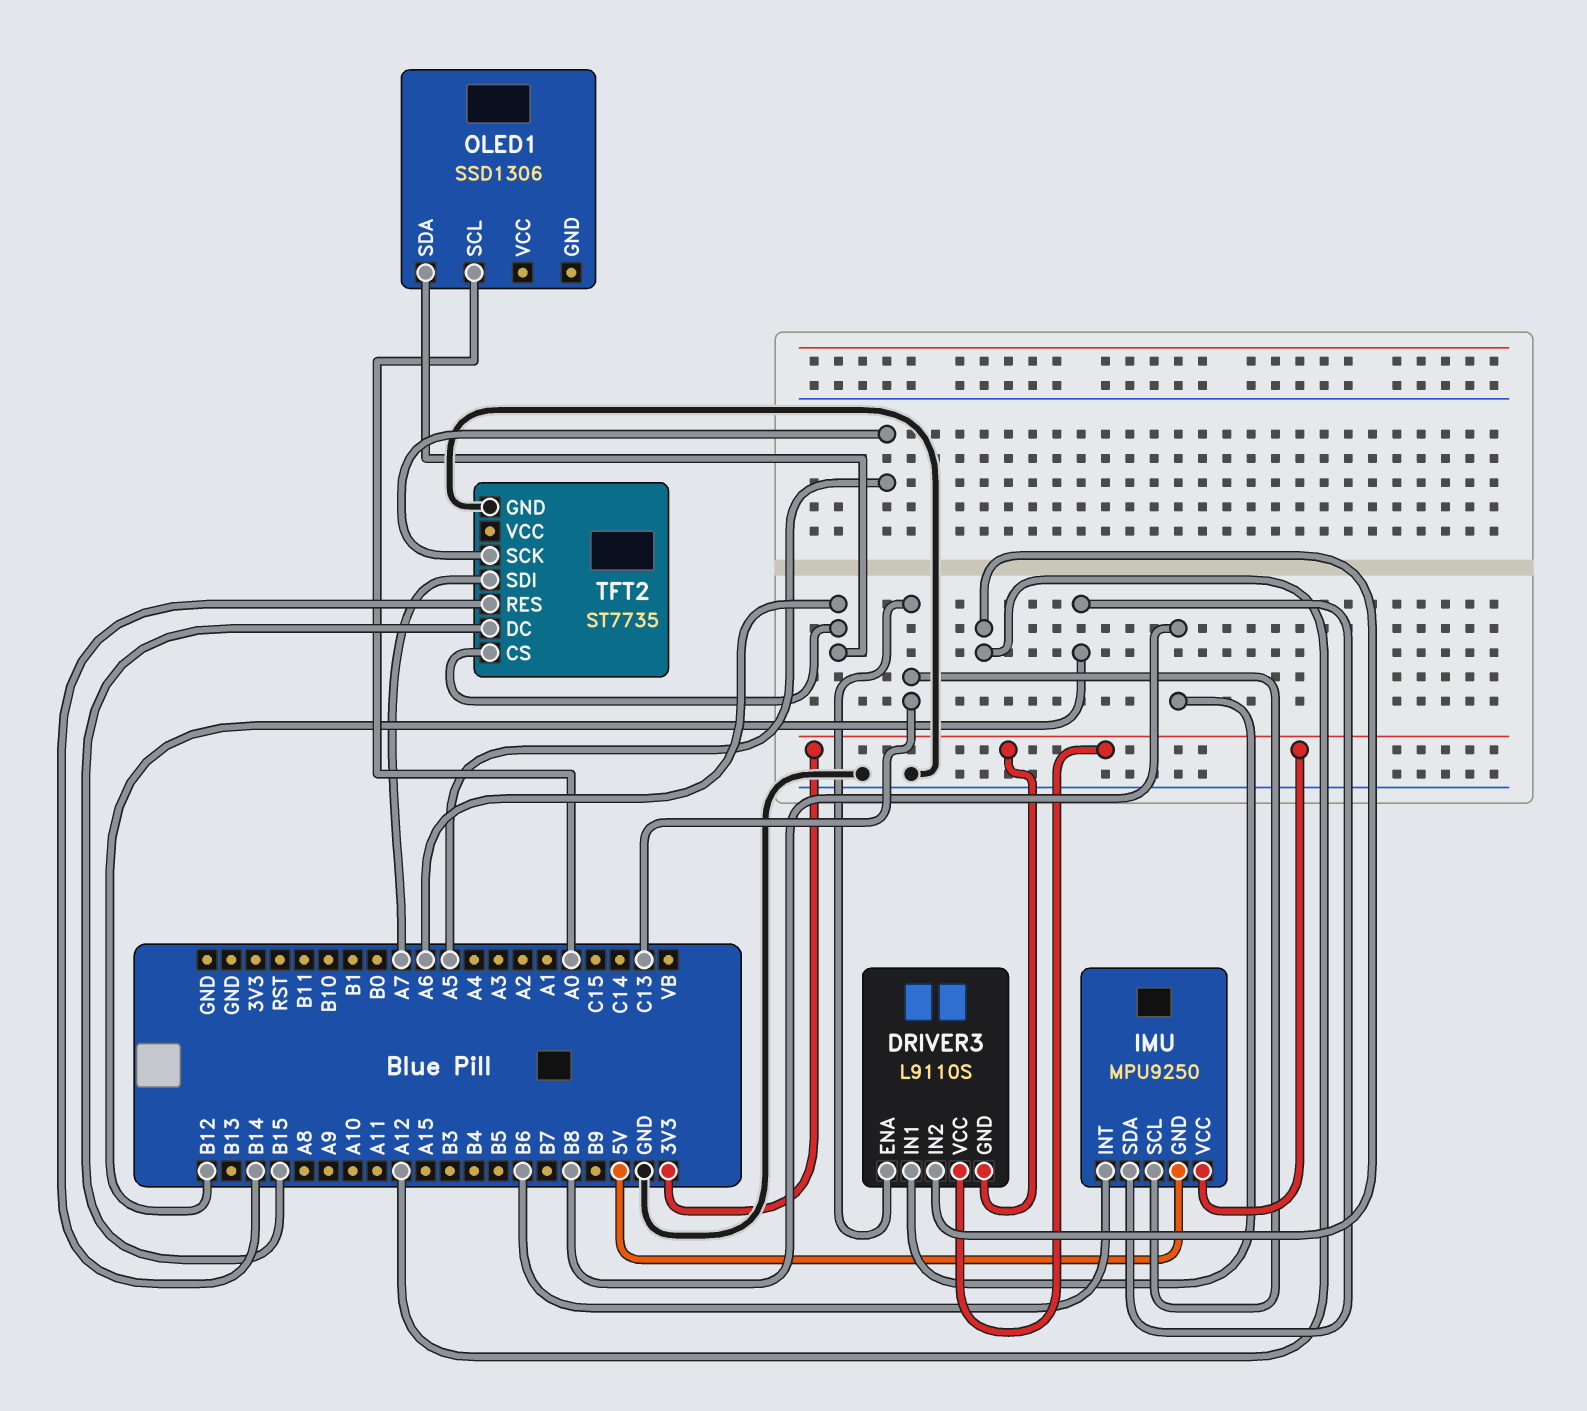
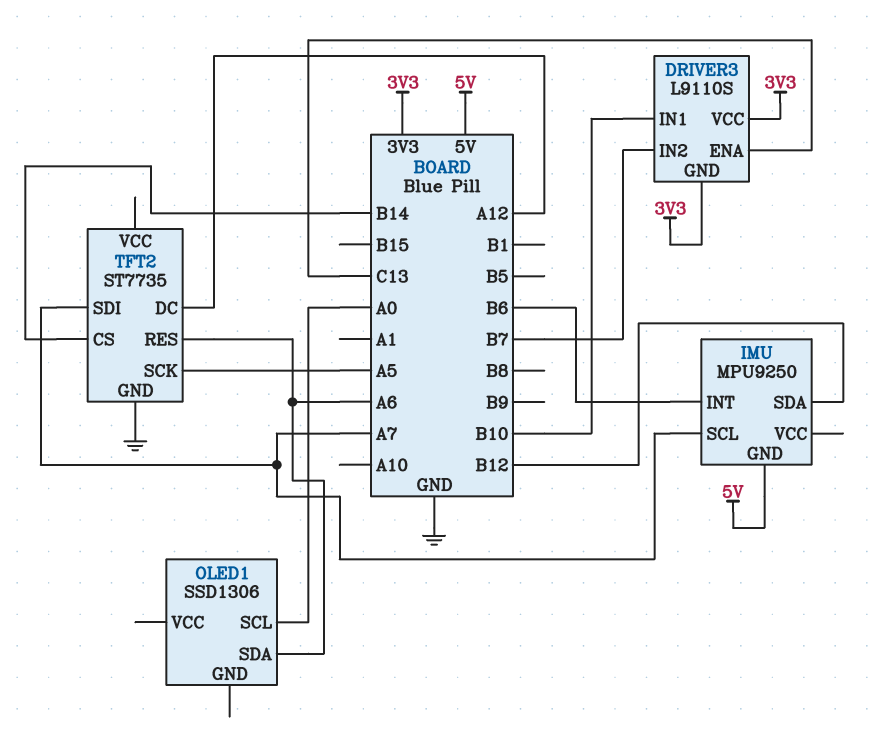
DRIVER3 pin IN1: B8 -> B10
DRIVER3 pin IN2: A12 -> B7
IMU pin SCL: C13 -> A7
IMU pin VCC: 3V3 -> none
TFT2 pin CS: A6 -> B14
TFT2 pin DC: B15 -> A12
TFT2 pin RES: B14 -> A6

